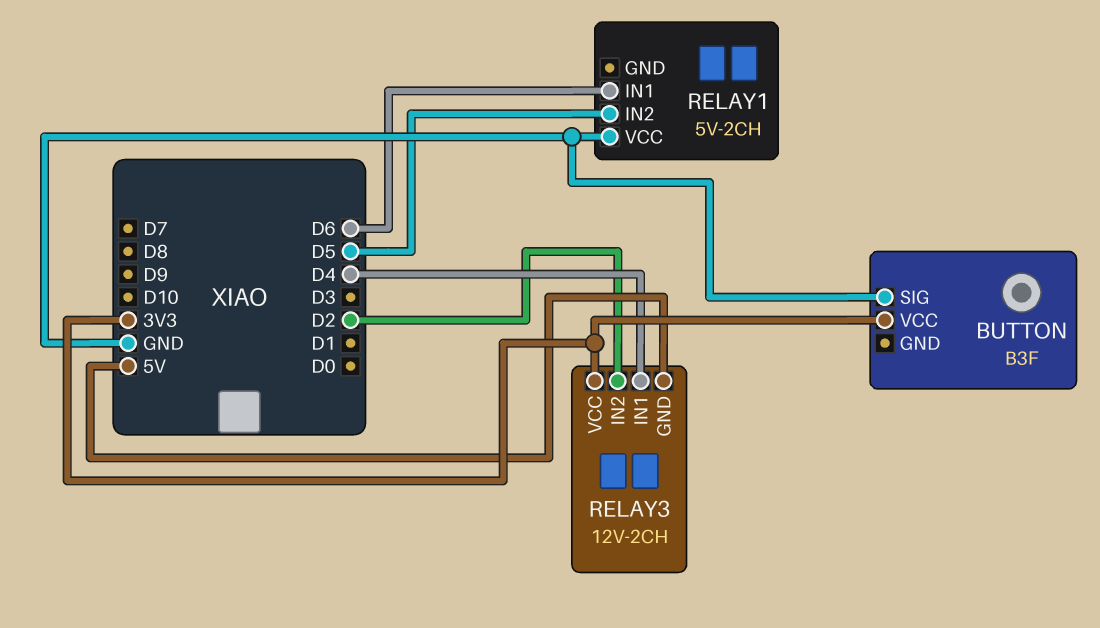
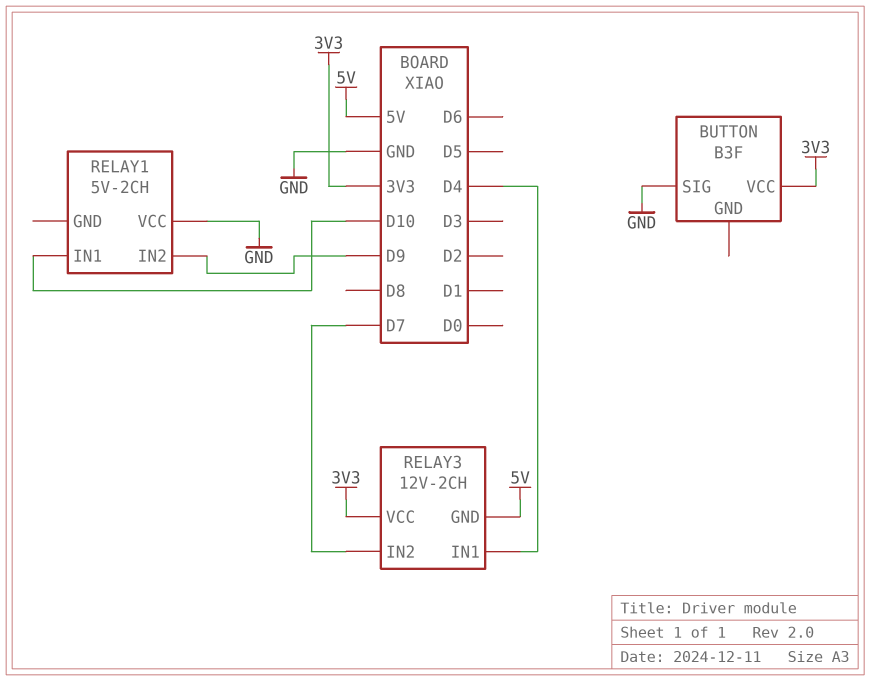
RELAY1 pin IN1: D6 -> D10
RELAY1 pin IN2: D5 -> D9
RELAY3 pin IN2: D2 -> D7

